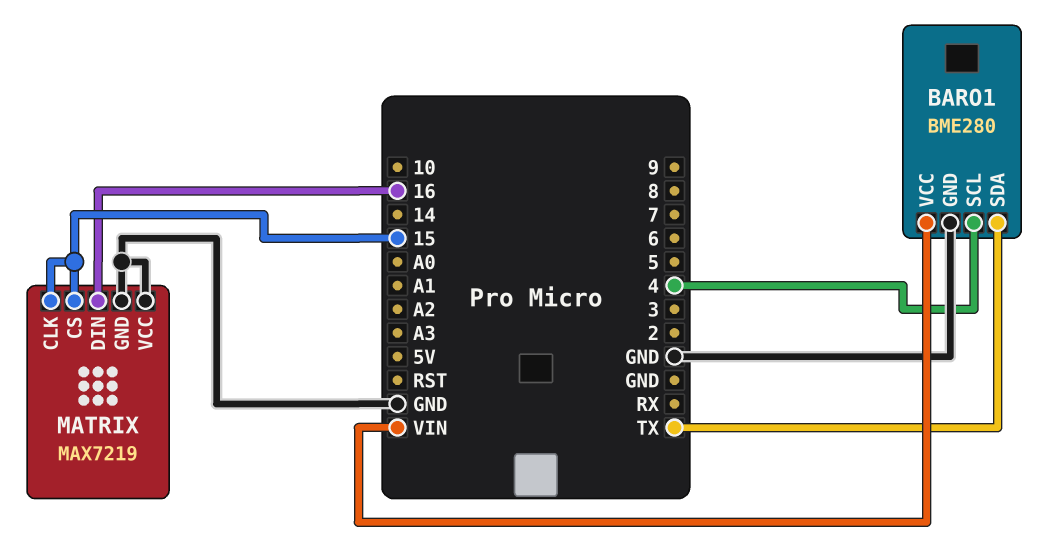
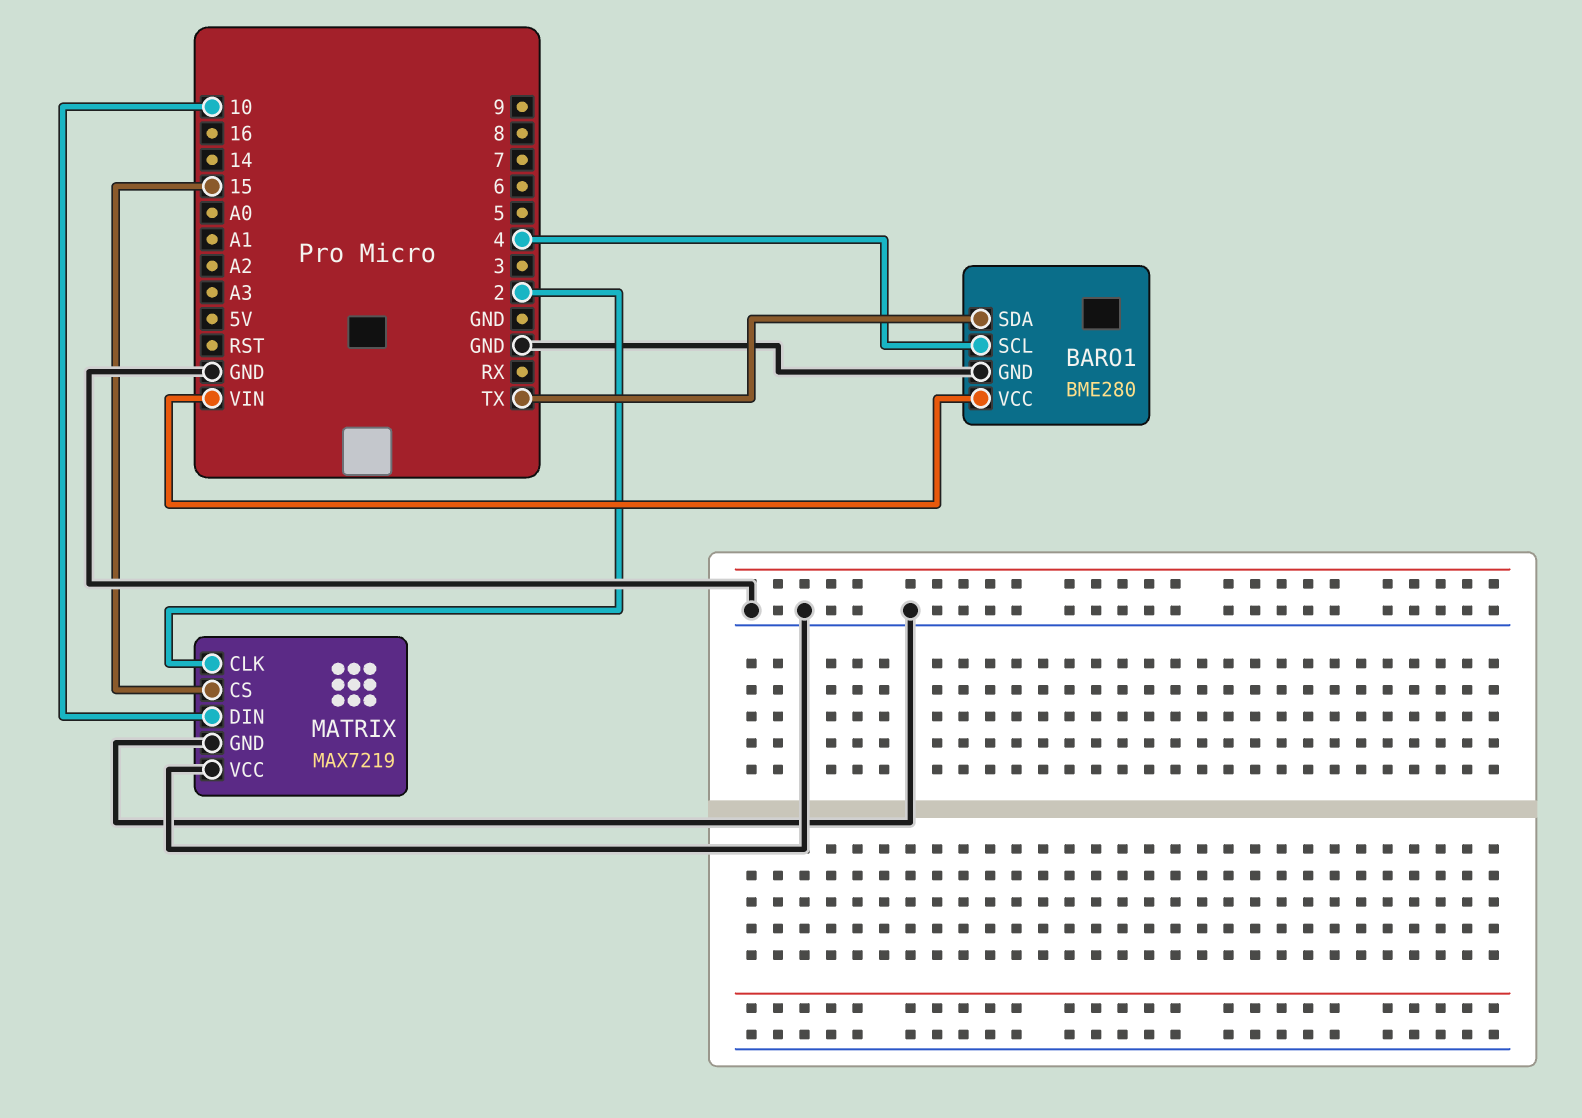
MATRIX pin CLK: 15 -> 2
MATRIX pin DIN: 16 -> 10

